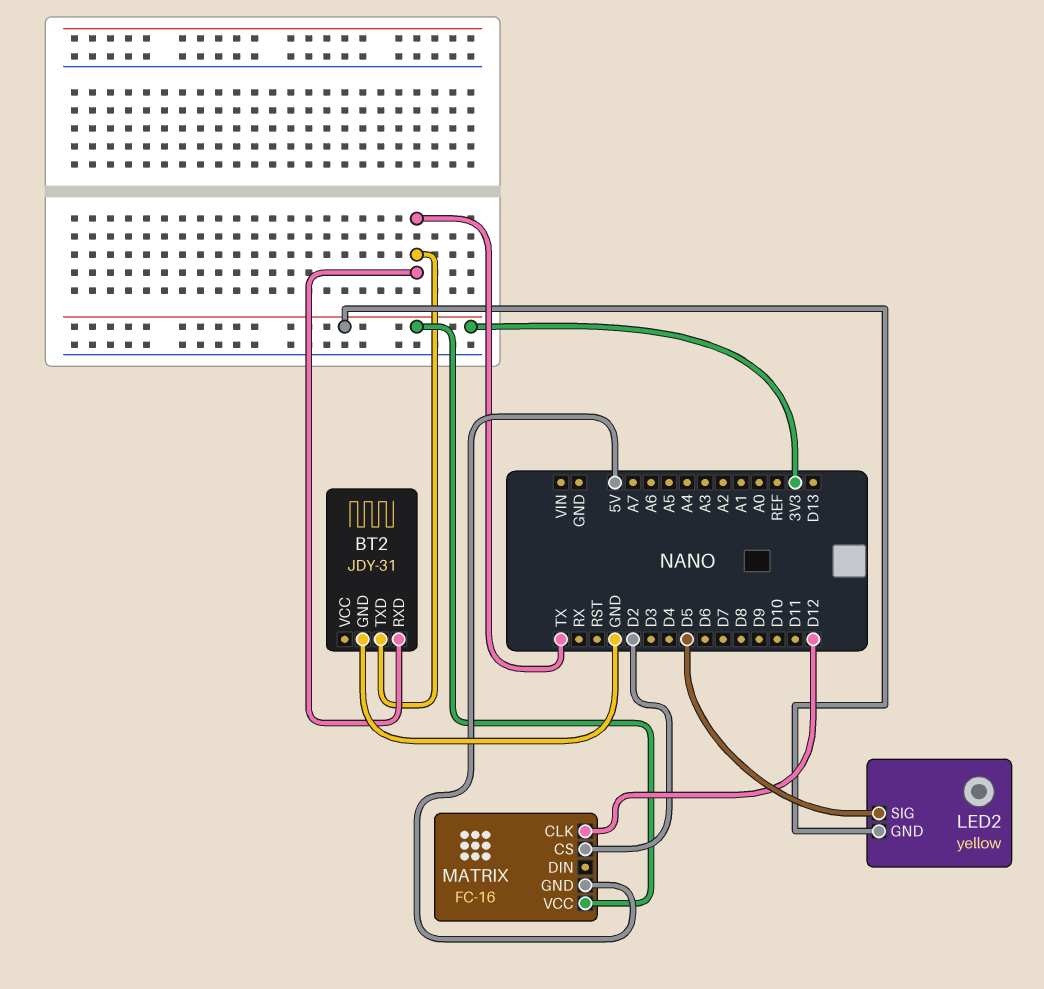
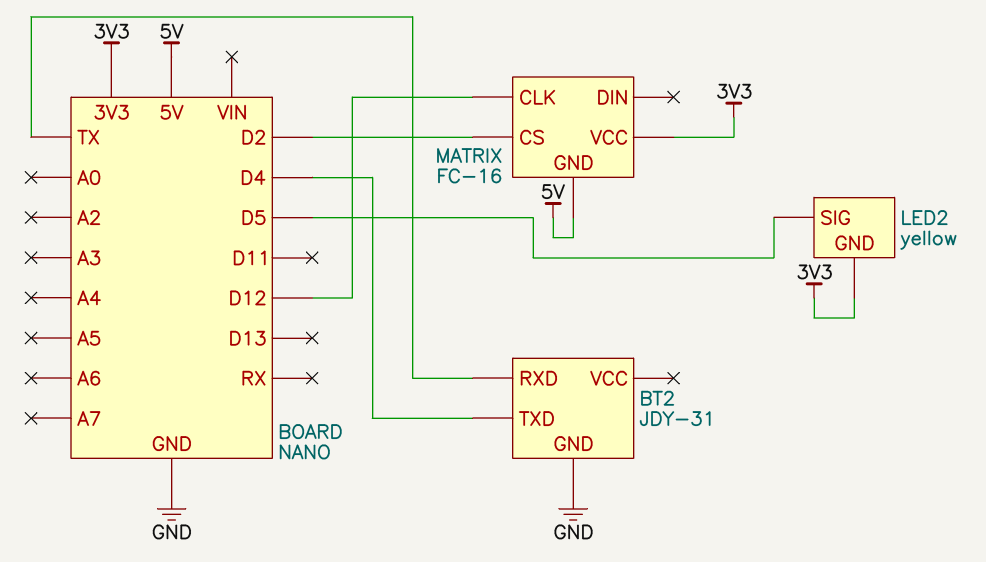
BT2 pin TXD: TX -> D4

